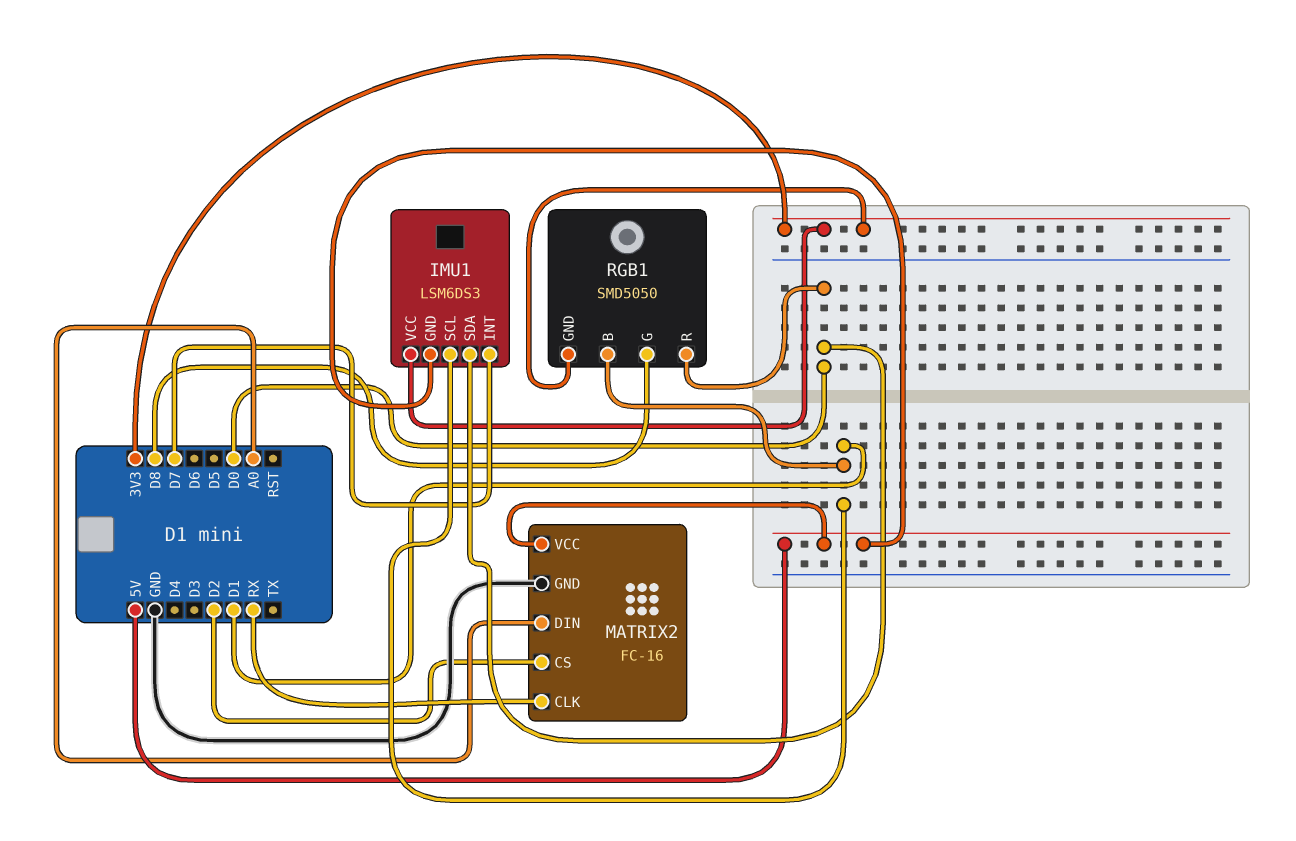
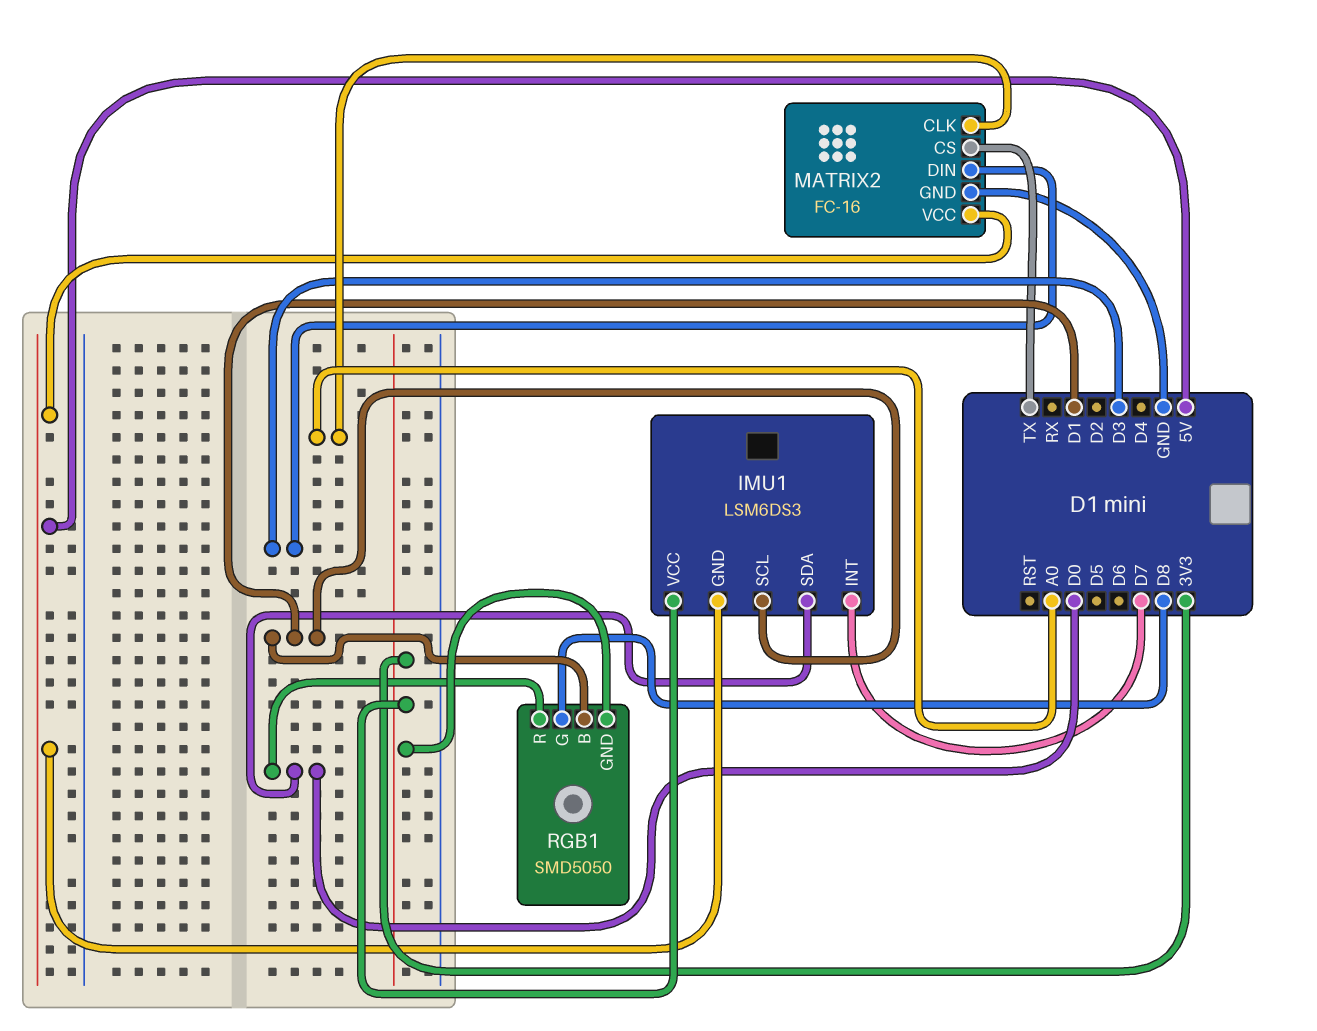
MATRIX2 pin CLK: RX -> A0
MATRIX2 pin CS: D2 -> TX
MATRIX2 pin DIN: A0 -> D3

